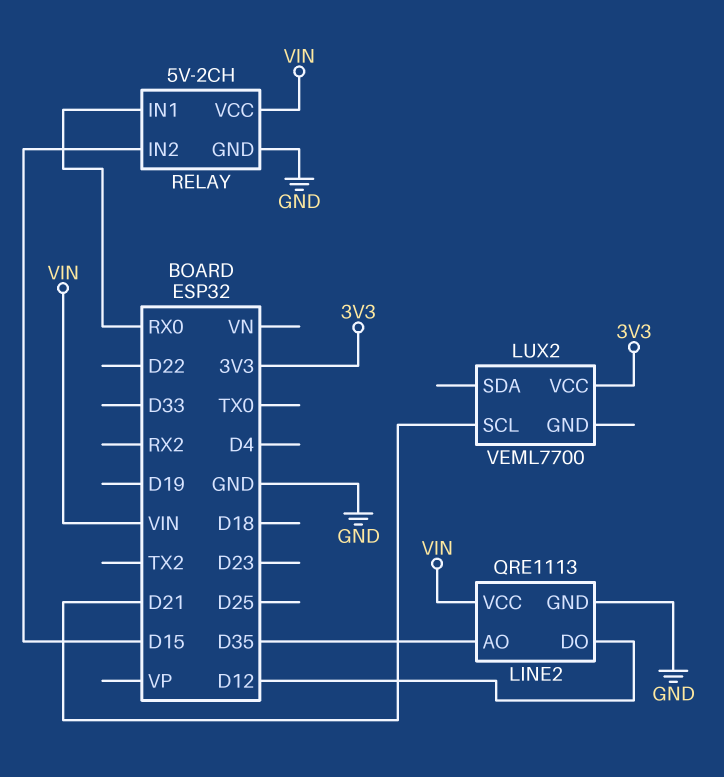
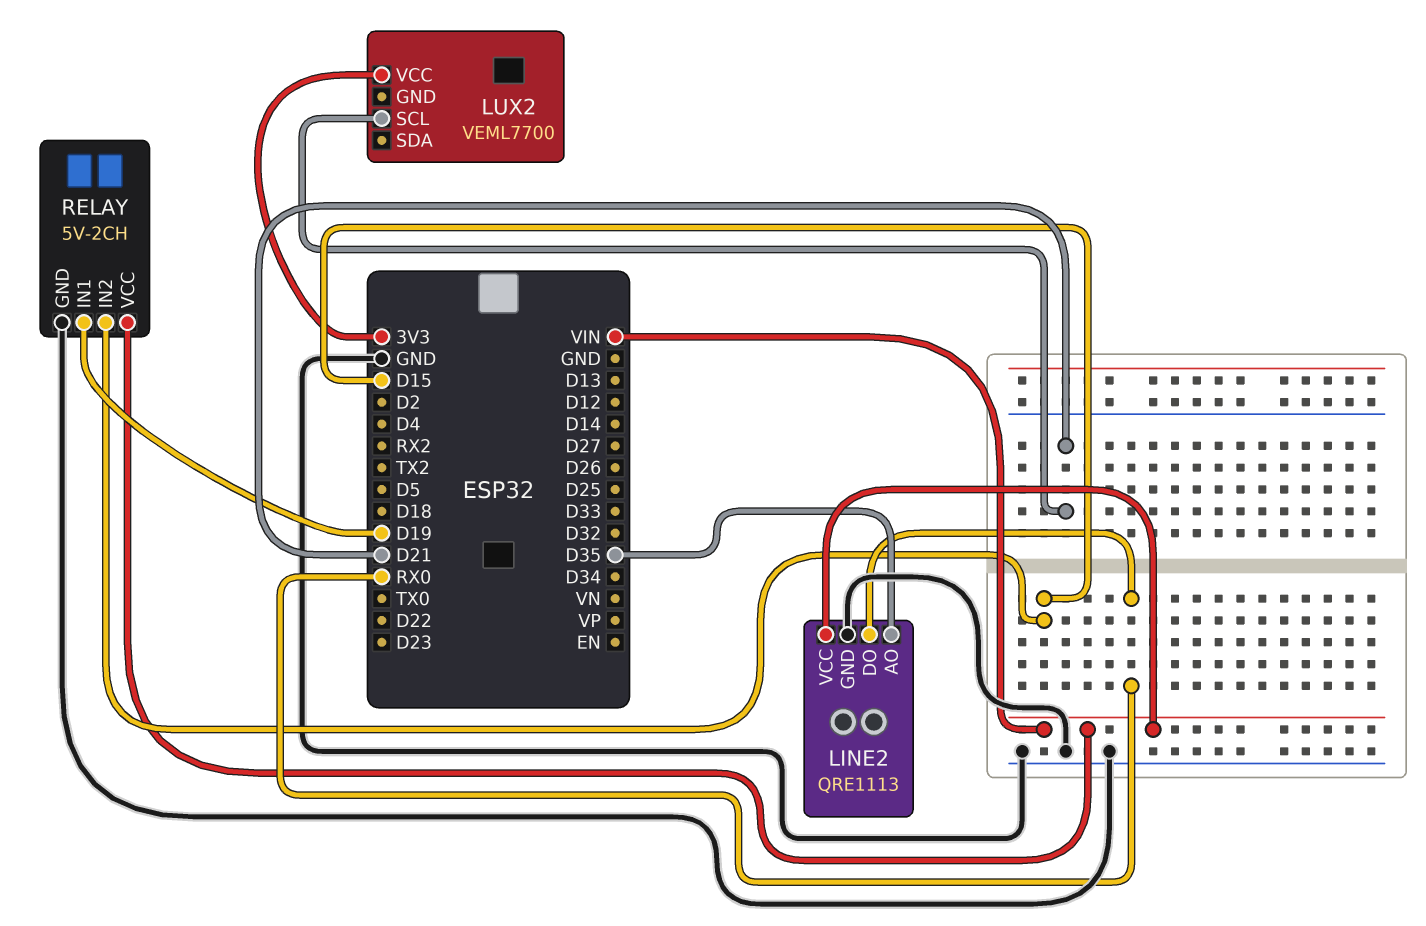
LINE2 pin DO: D12 -> RX0
RELAY pin IN1: RX0 -> D19

